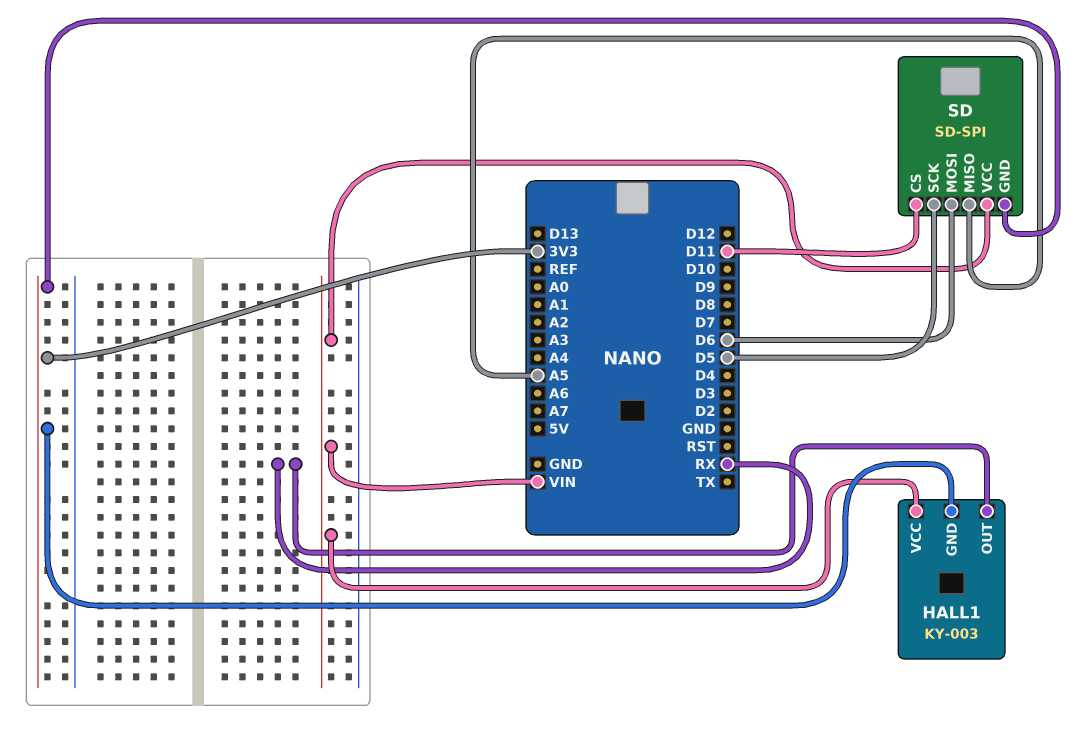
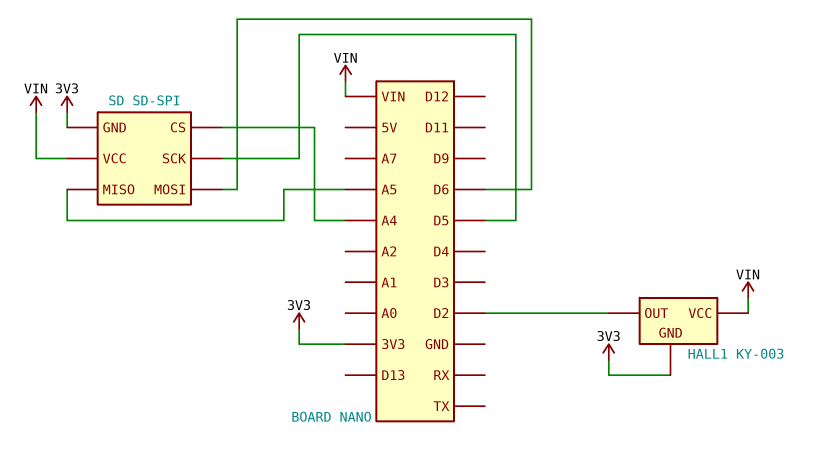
HALL1 pin OUT: RX -> D2
SD pin CS: D11 -> A4

